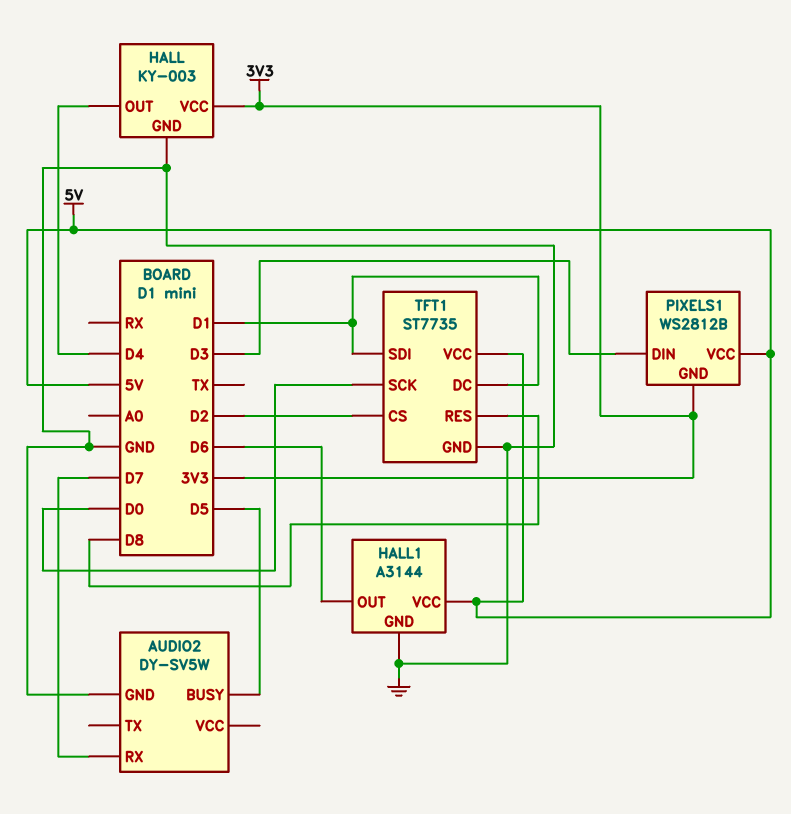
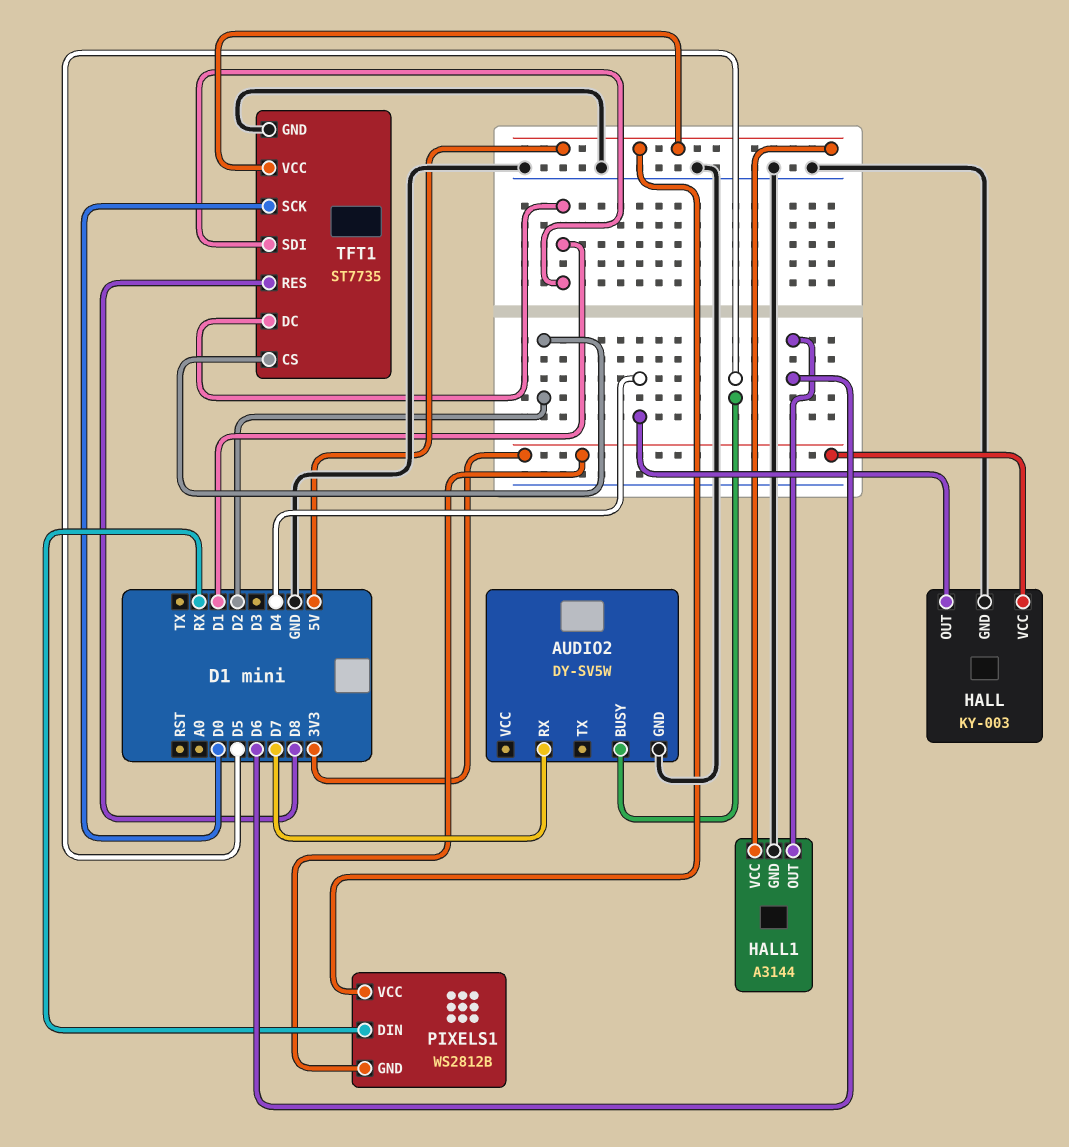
PIXELS1 pin DIN: D3 -> RX

